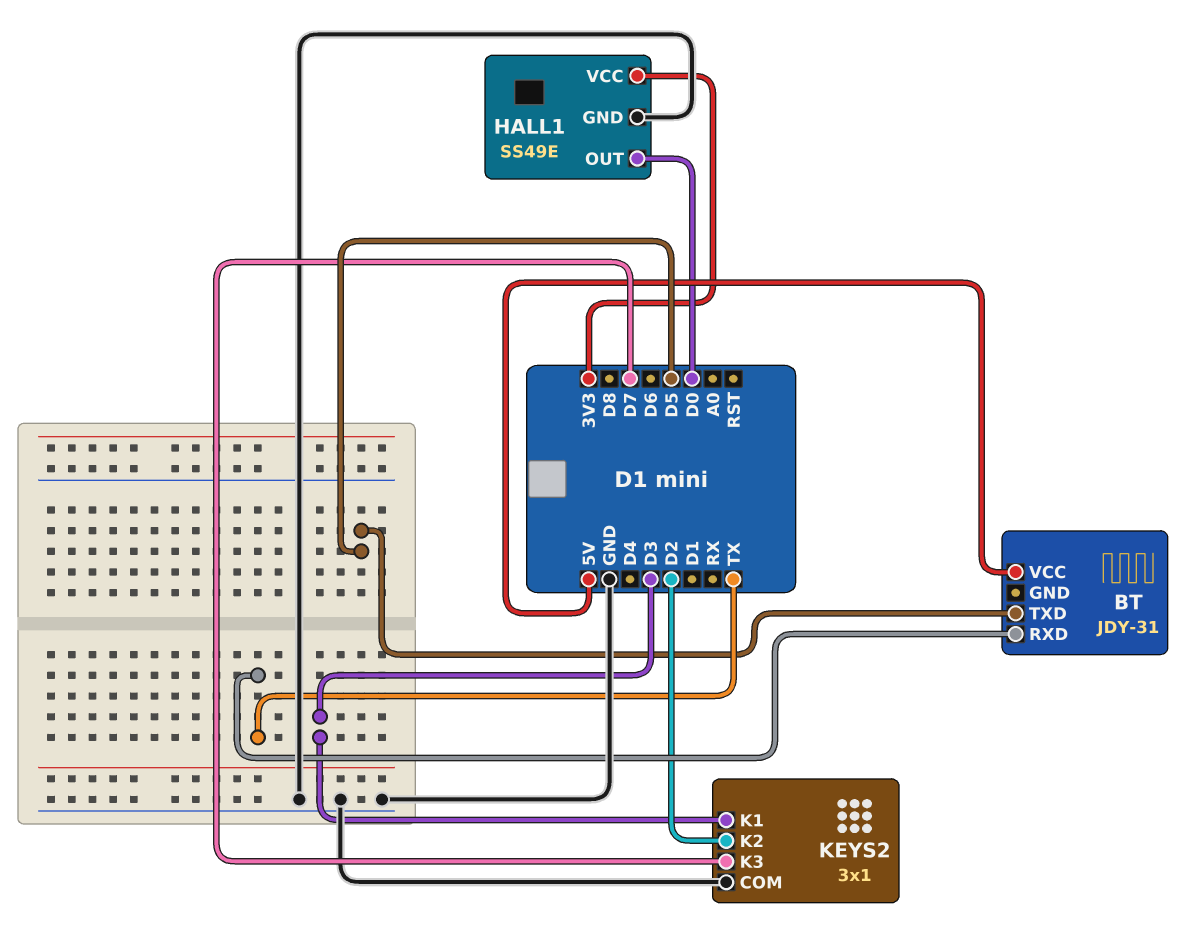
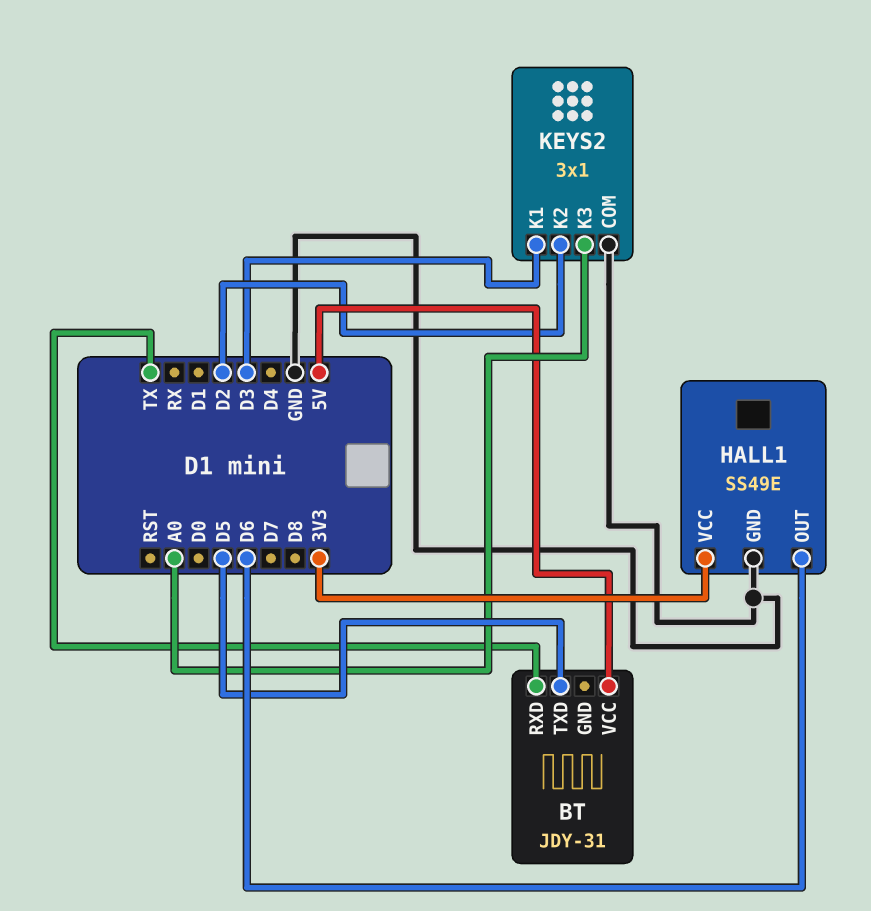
HALL1 pin OUT: D0 -> D6
KEYS2 pin K3: D7 -> A0

